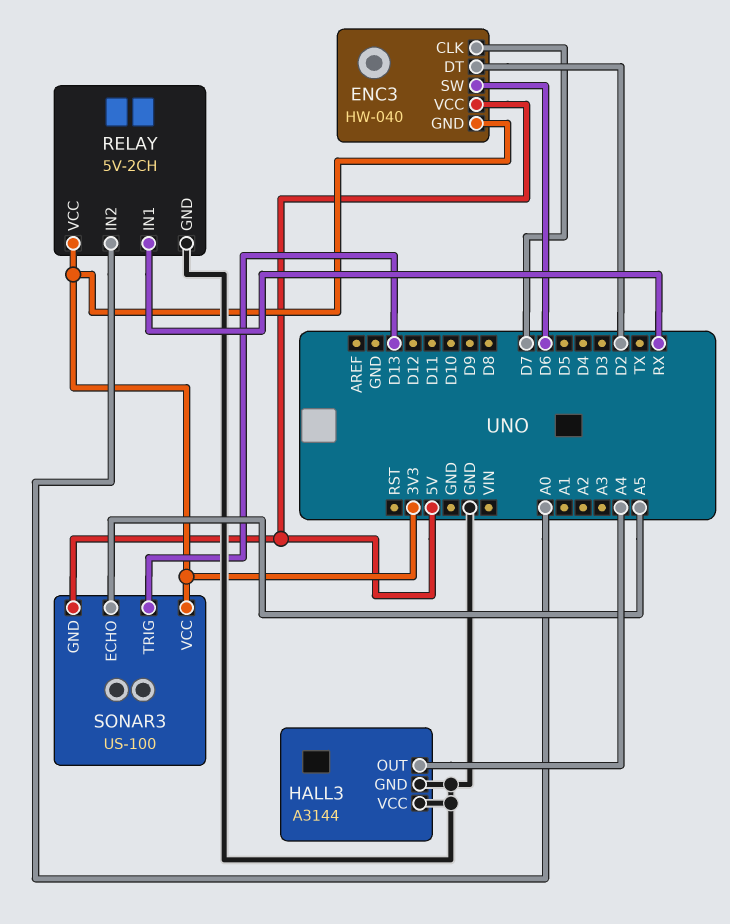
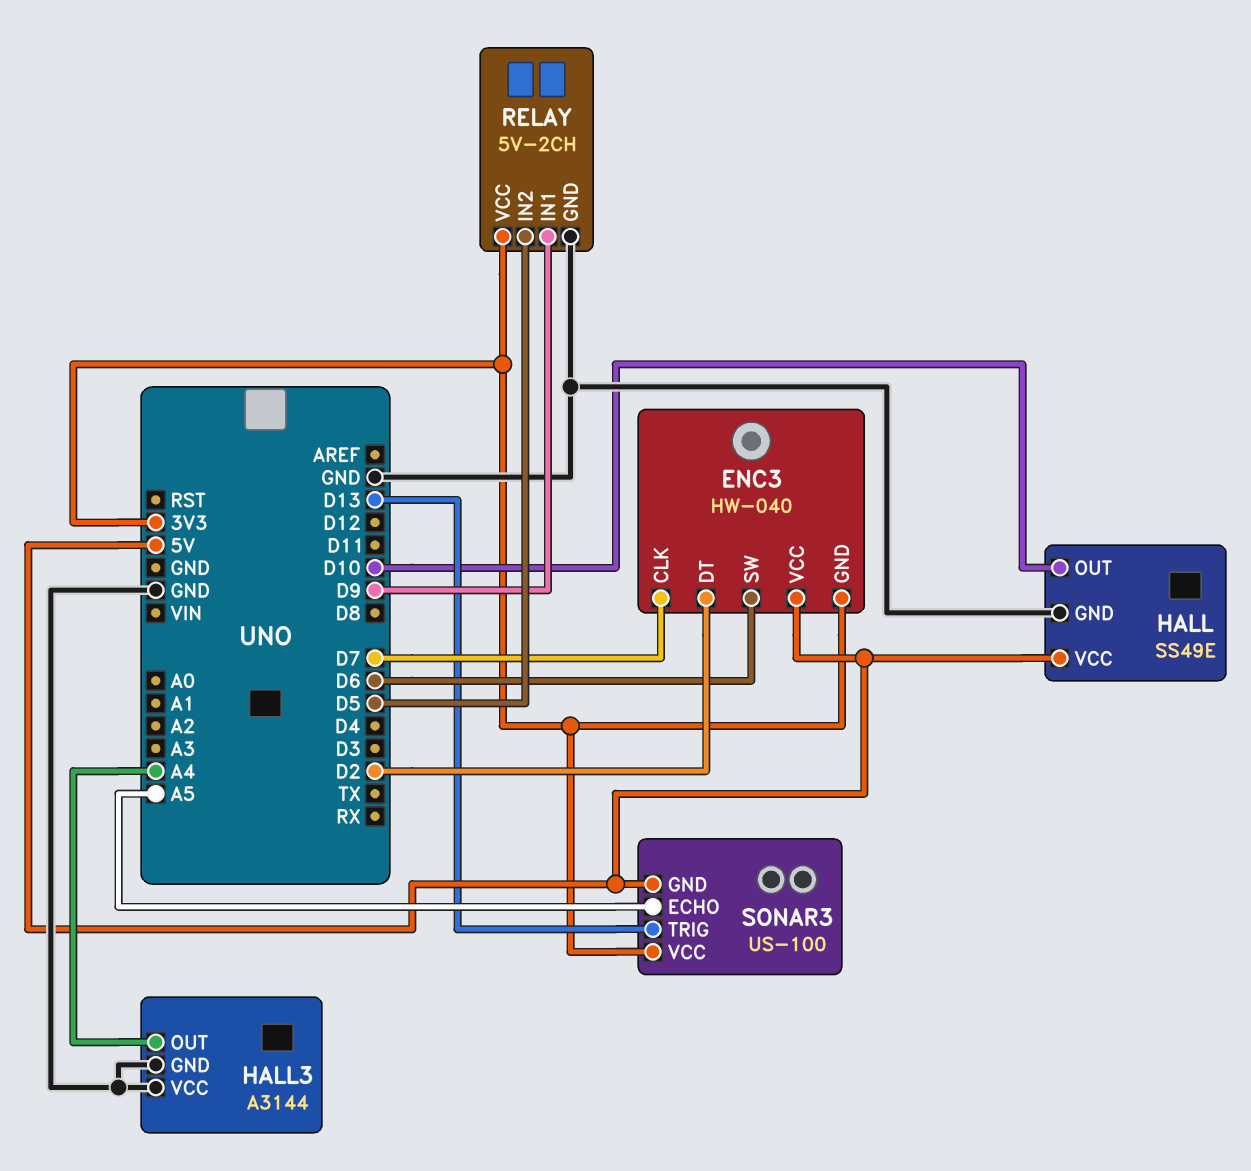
HALL: none -> SS49E
HALL pin GND: none -> GND
HALL pin OUT: none -> D10
HALL pin VCC: none -> 5V
RELAY pin IN1: RX -> D9
RELAY pin IN2: A0 -> D5

